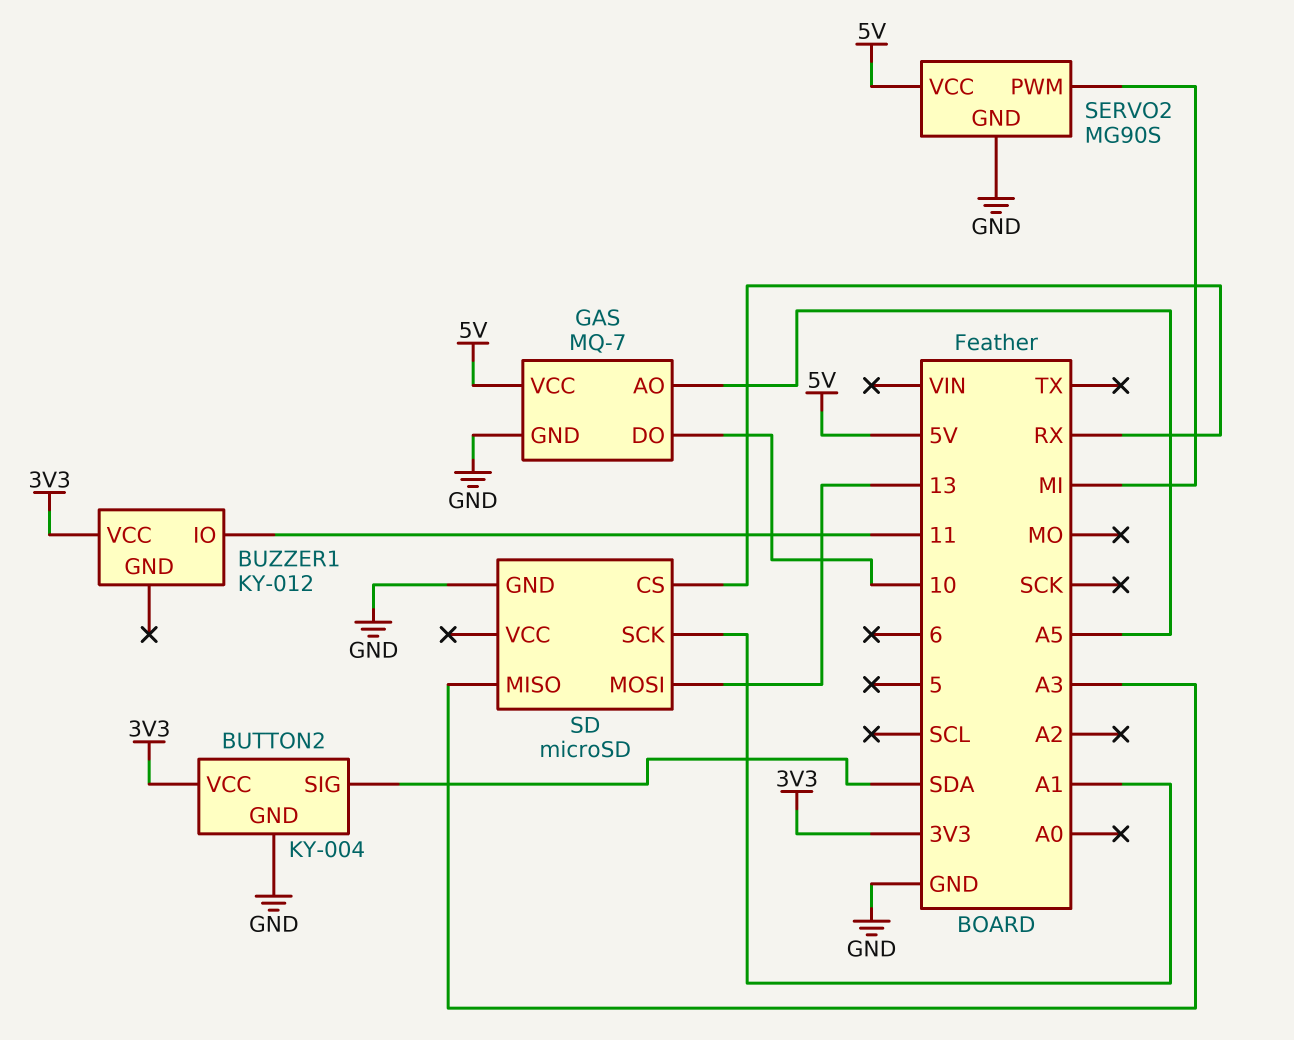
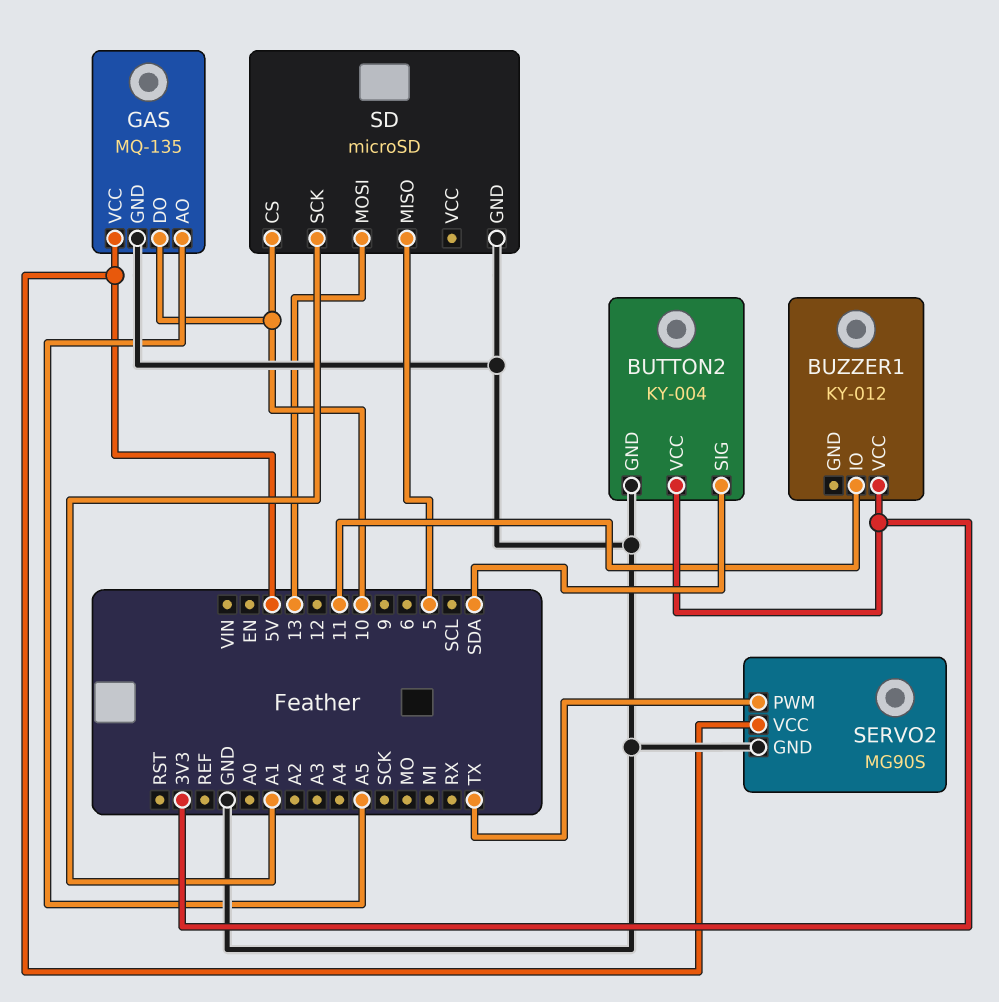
GAS: MQ-7 -> MQ-135
SD pin CS: RX -> 10
SD pin MISO: A3 -> 5
SERVO2 pin PWM: MI -> TX

